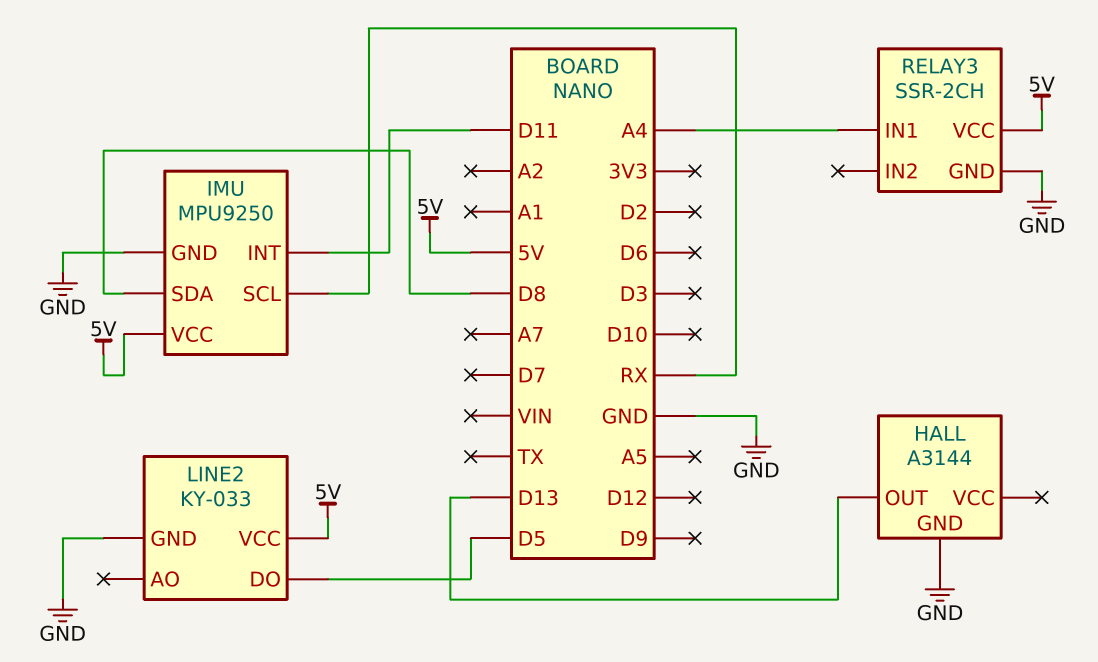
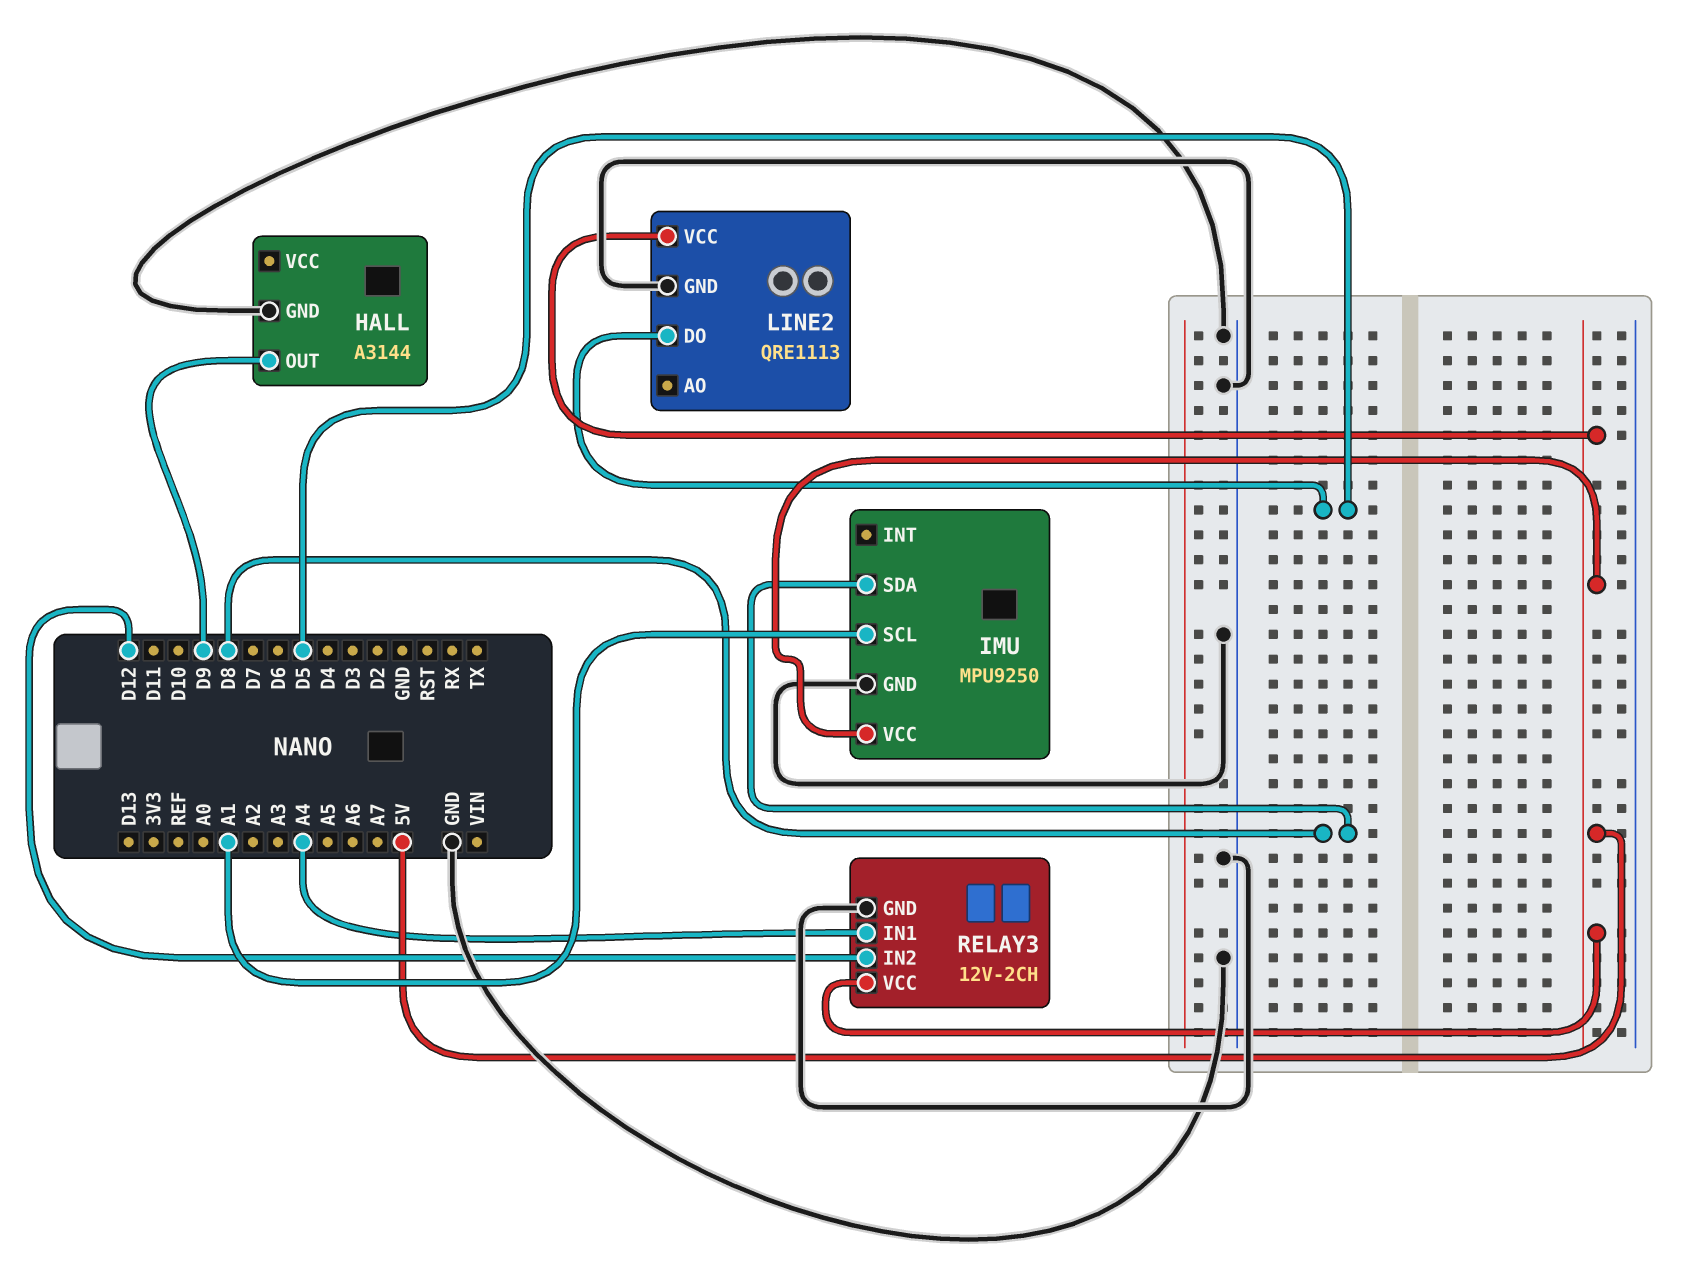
HALL pin OUT: D13 -> D9
IMU pin INT: D11 -> none
IMU pin SCL: RX -> A1
LINE2: KY-033 -> QRE1113
RELAY3: SSR-2CH -> 12V-2CH
RELAY3 pin IN2: none -> D12

